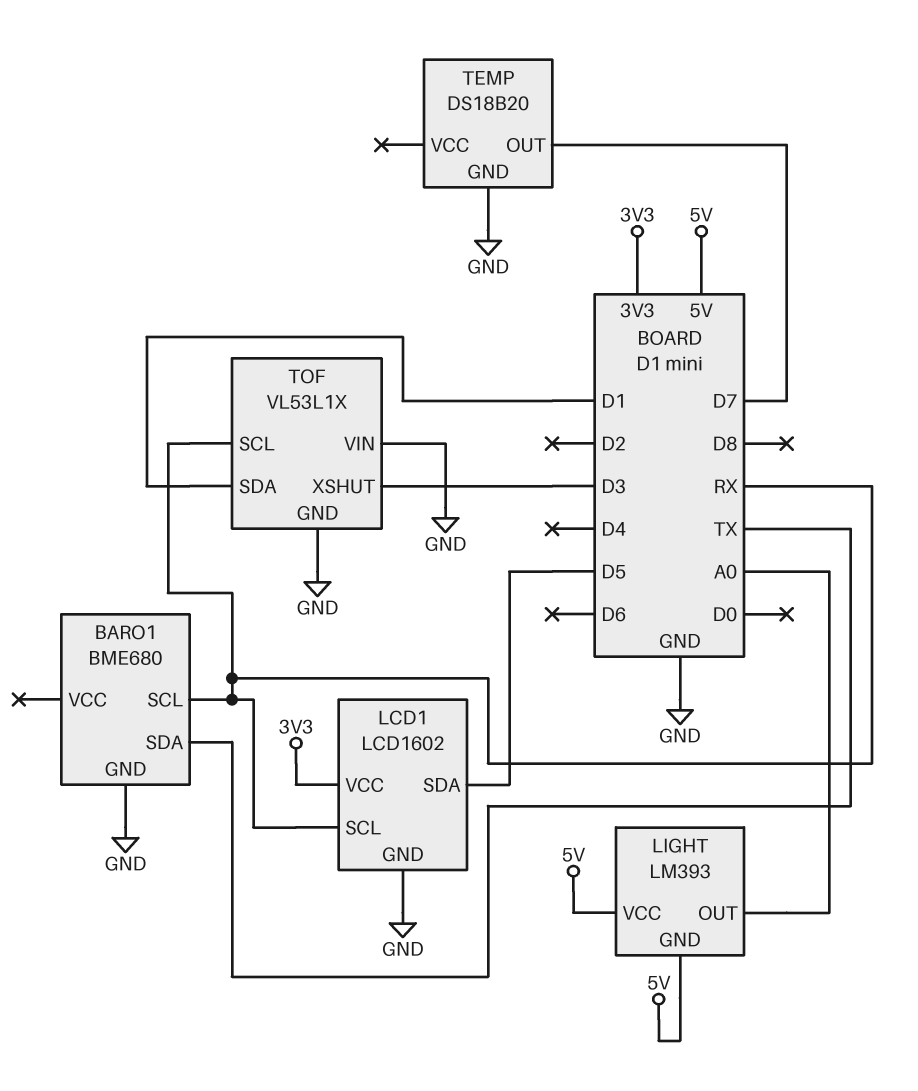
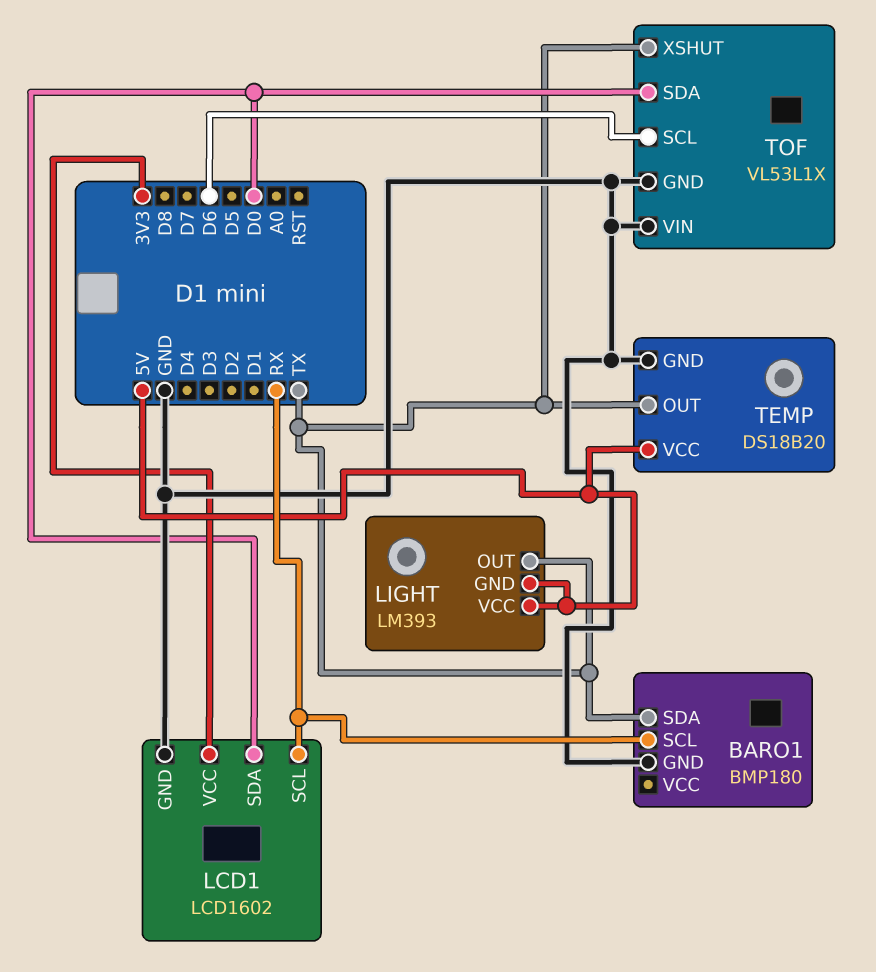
BARO1: BME680 -> BMP180
LCD1 pin SDA: D5 -> D0
LIGHT pin OUT: A0 -> TX
TEMP pin OUT: D7 -> TX
TEMP pin VCC: none -> 5V
TOF pin SCL: RX -> D6
TOF pin SDA: D1 -> D0
TOF pin XSHUT: D3 -> TX

